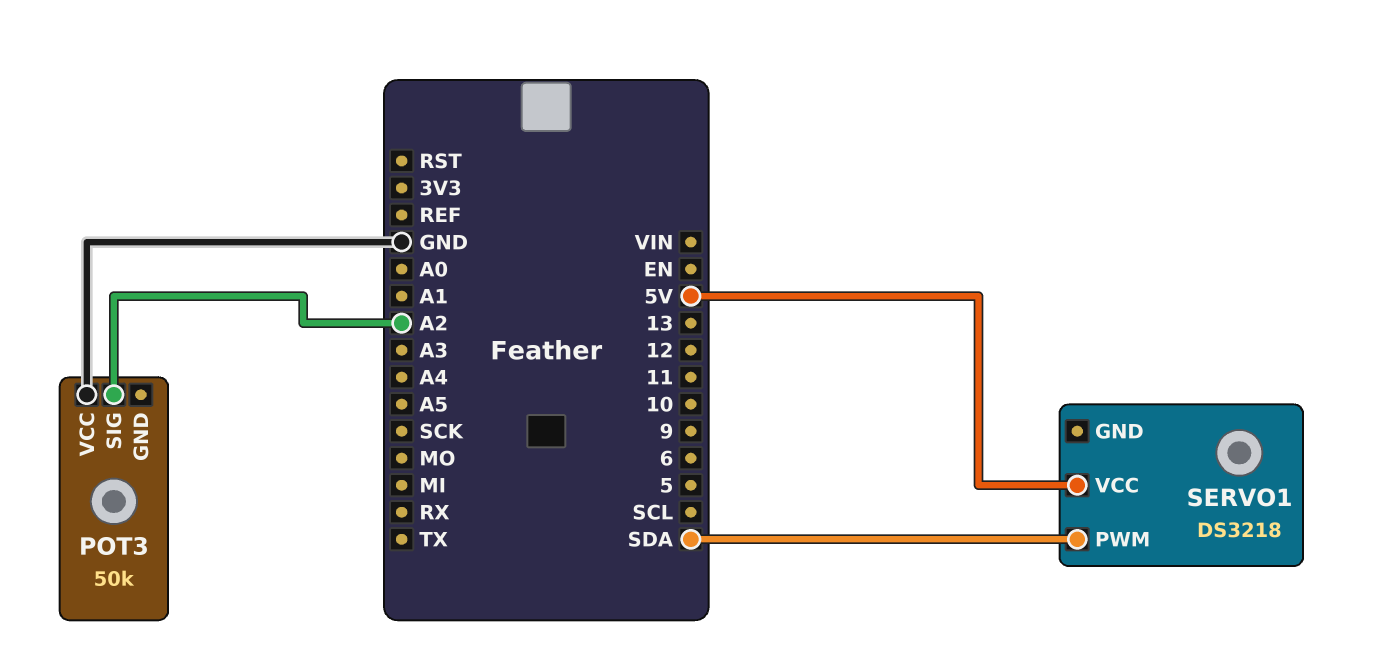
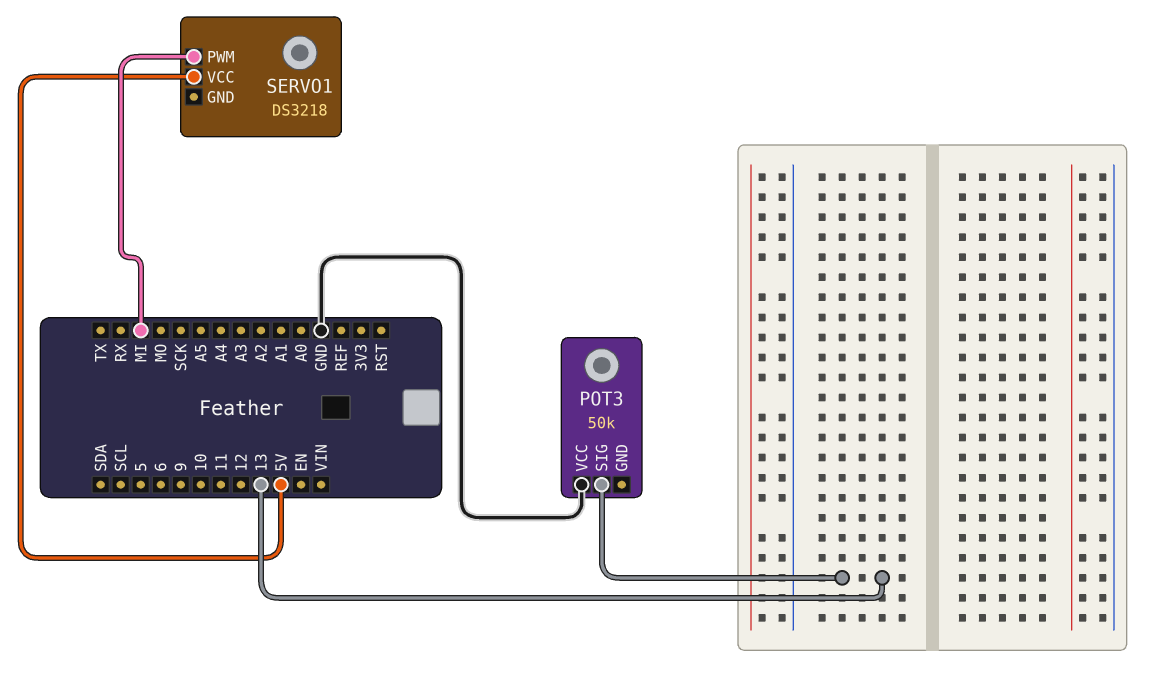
POT3 pin SIG: A2 -> 13
SERVO1 pin PWM: SDA -> MI

